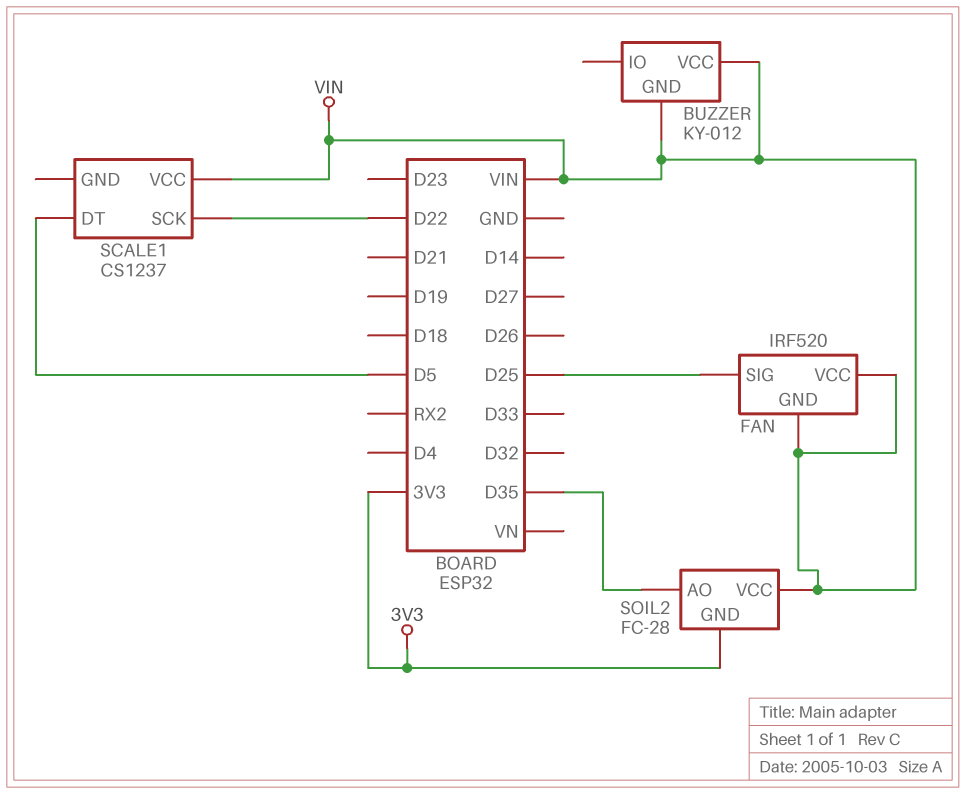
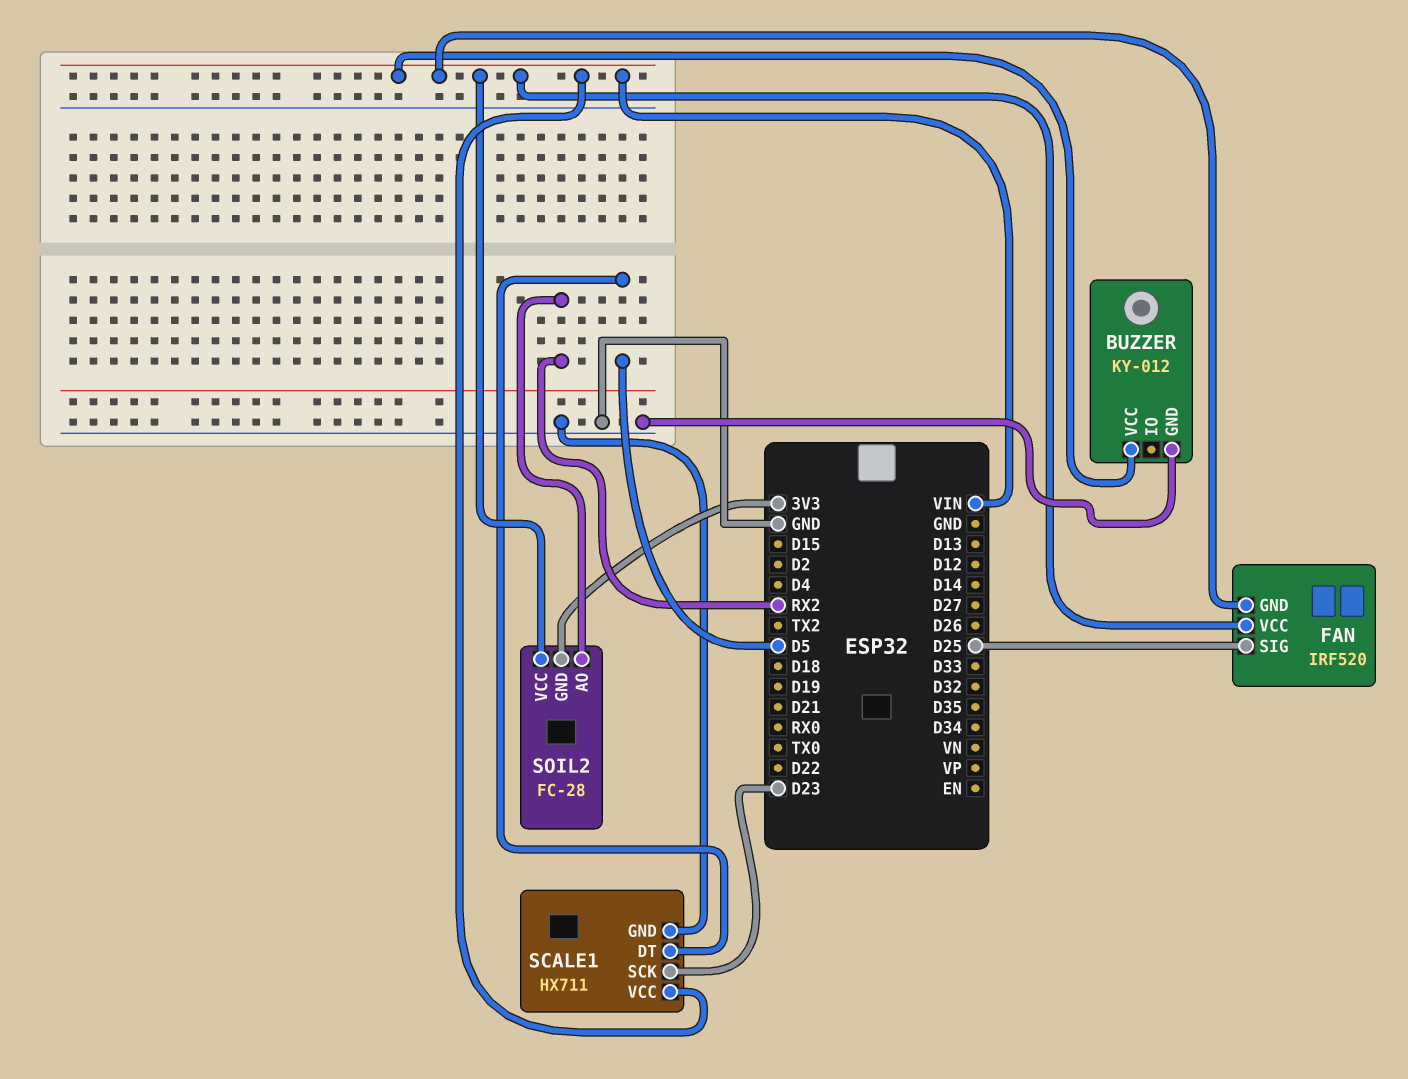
BUZZER pin GND: VIN -> GND
SCALE1: CS1237 -> HX711
SCALE1 pin GND: none -> GND
SCALE1 pin SCK: D22 -> D23
SOIL2 pin AO: D35 -> RX2

